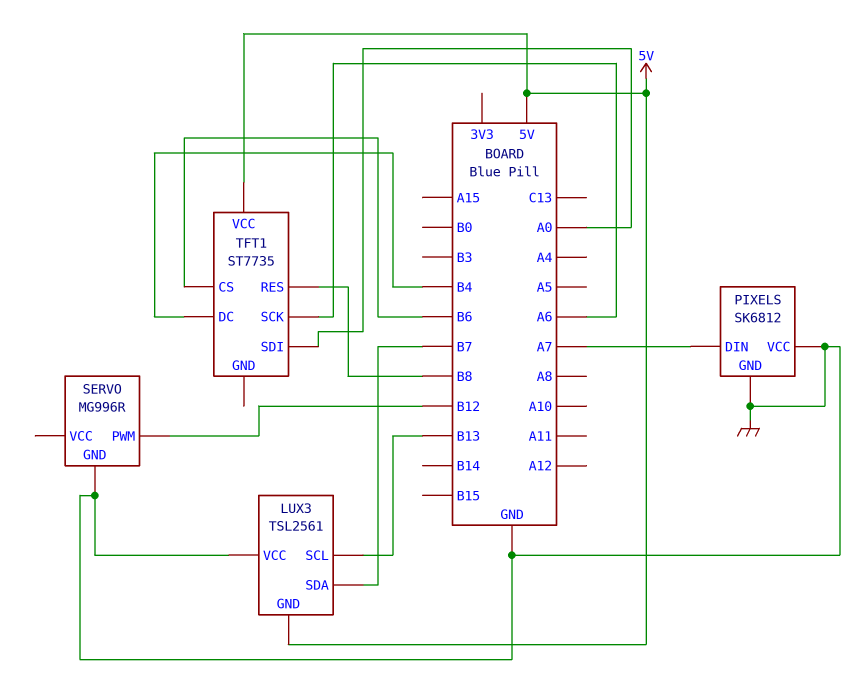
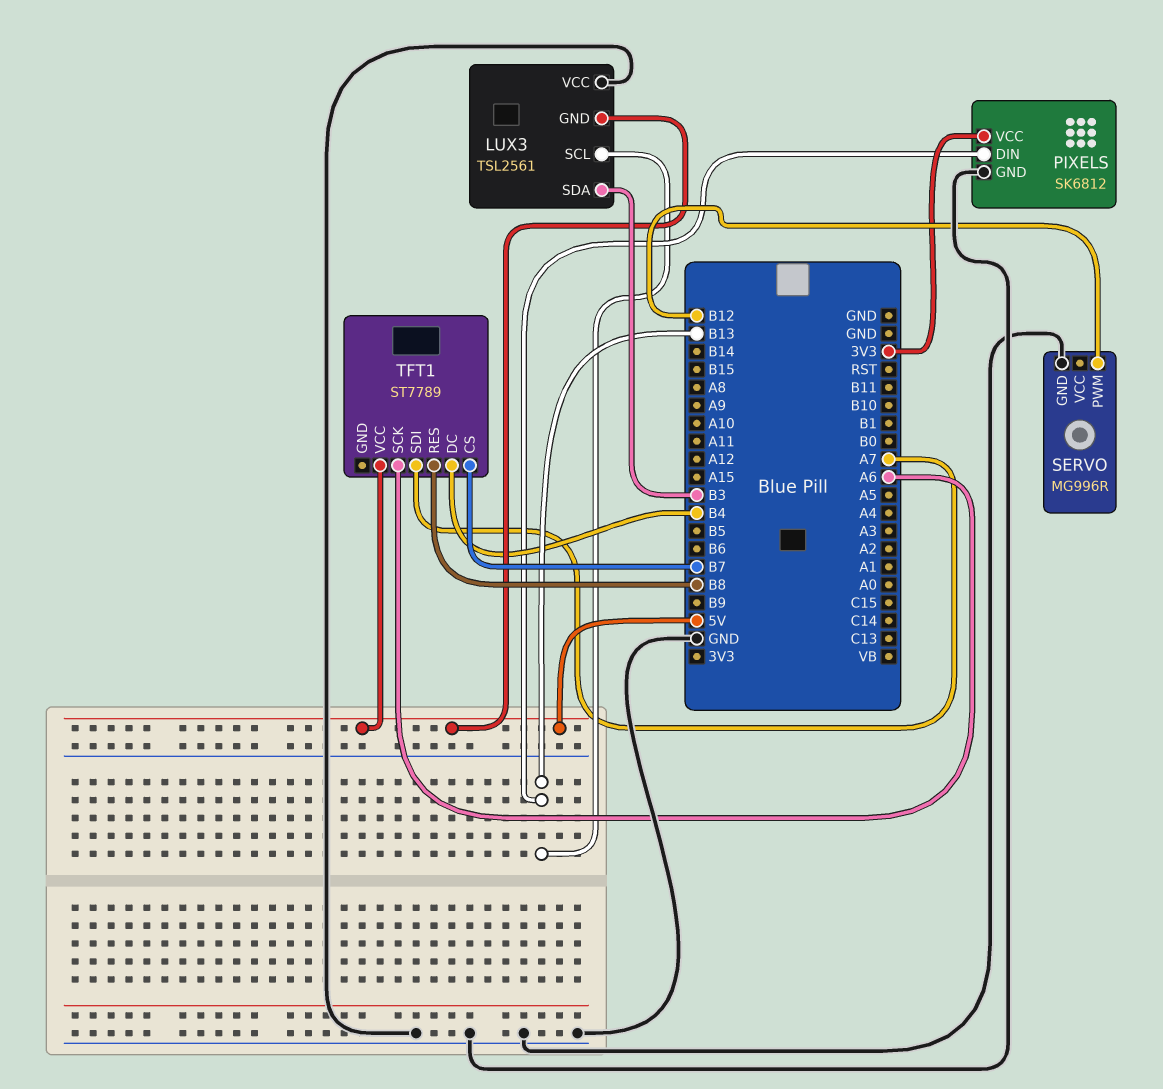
LUX3 pin SDA: B7 -> B3
PIXELS pin DIN: A7 -> B13
PIXELS pin VCC: GND -> 3V3
TFT1: ST7735 -> ST7789
TFT1 pin CS: B6 -> B7
TFT1 pin SDI: A0 -> A7

